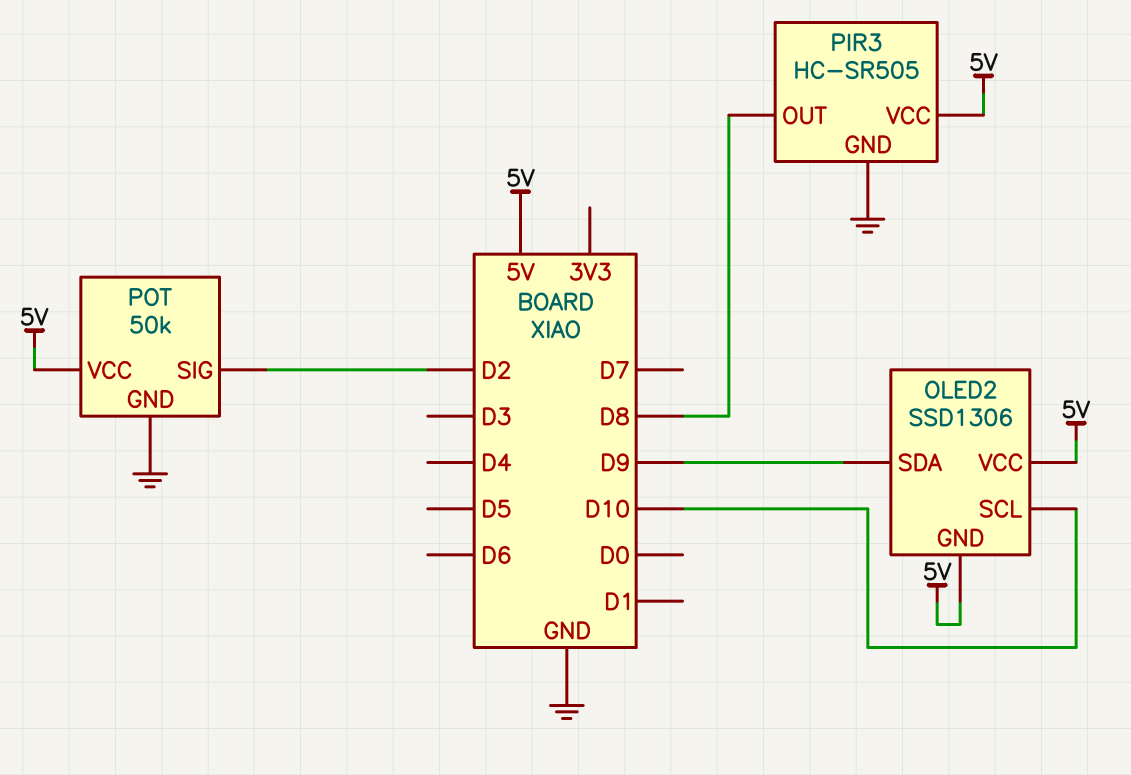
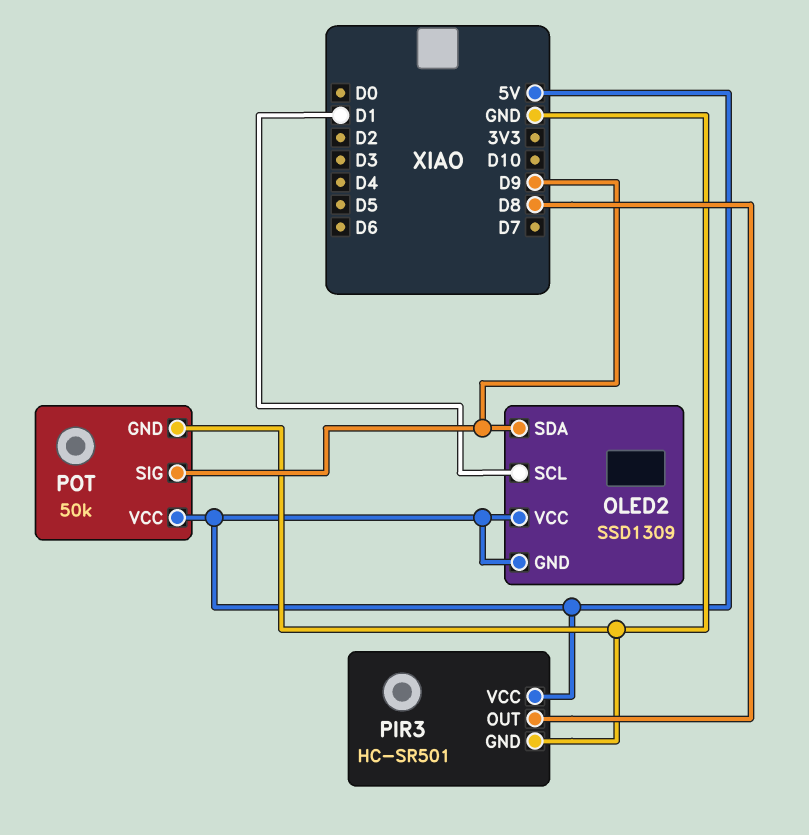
OLED2: SSD1306 -> SSD1309
OLED2 pin SCL: D10 -> D1
PIR3: HC-SR505 -> HC-SR501
POT pin SIG: D2 -> D9

